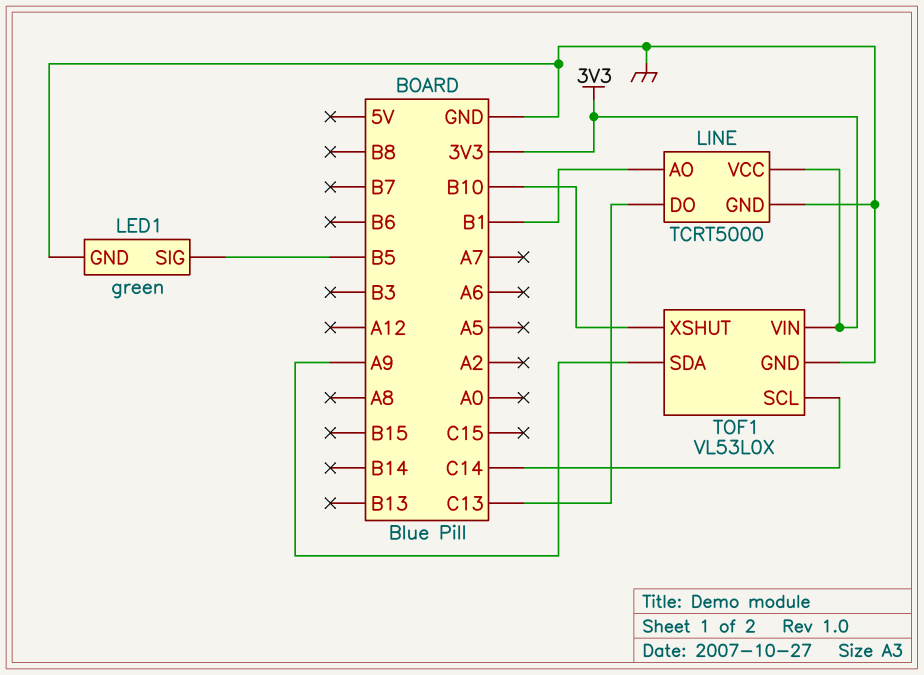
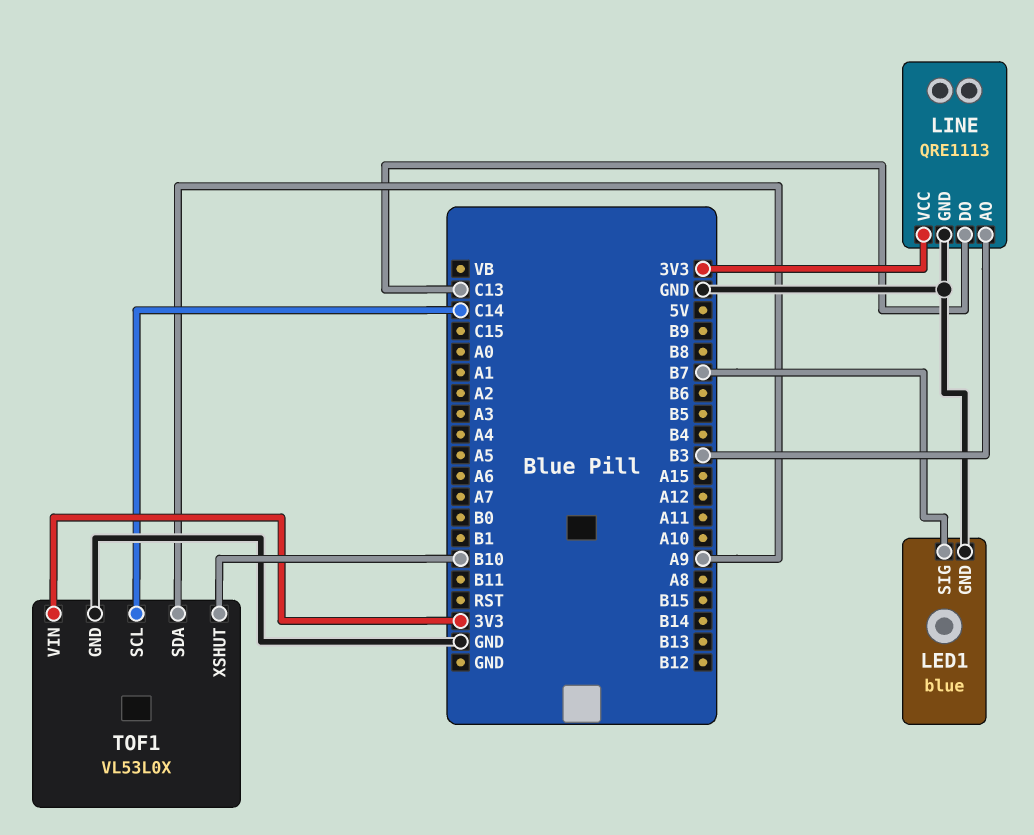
LED1: green -> blue
LED1 pin SIG: B5 -> B7
LINE: TCRT5000 -> QRE1113
LINE pin AO: B1 -> B3

